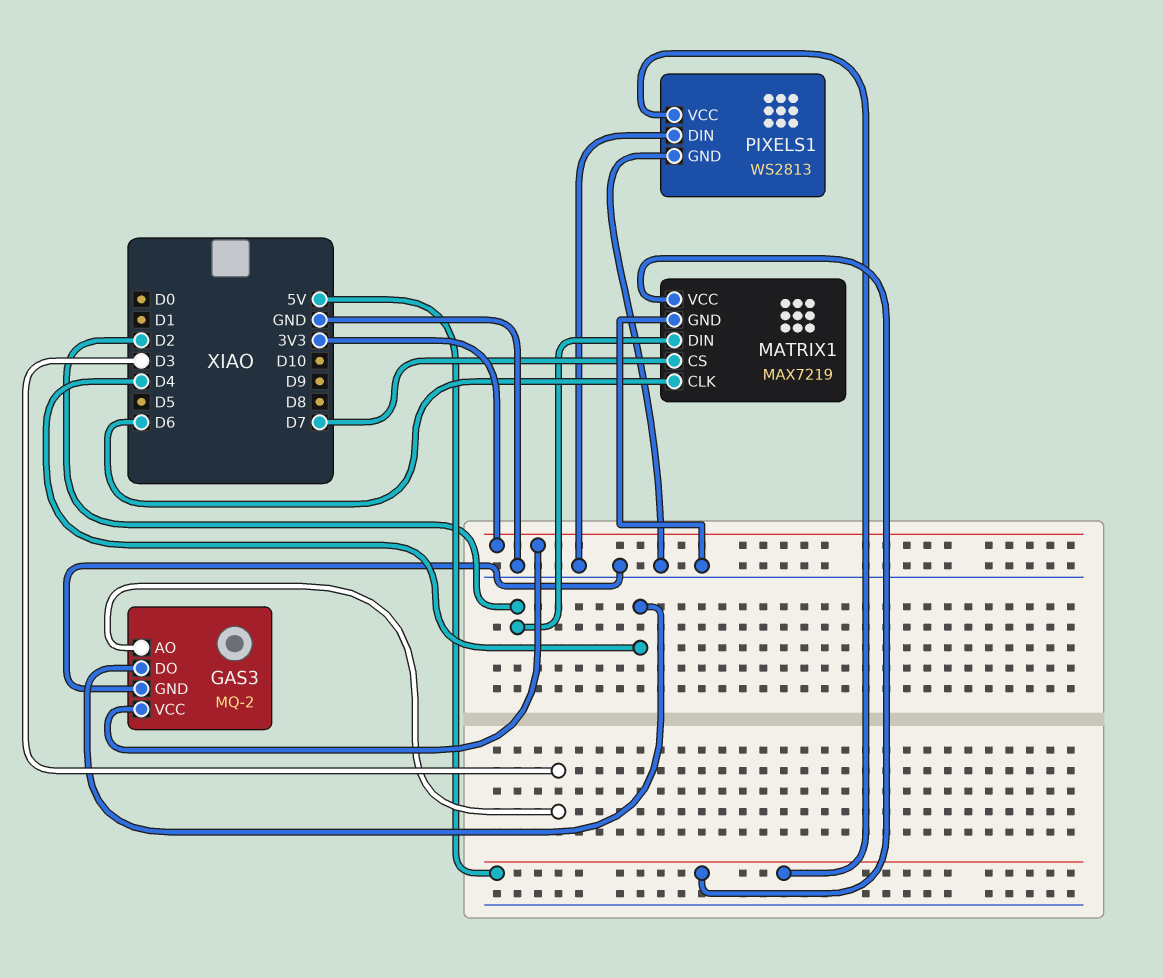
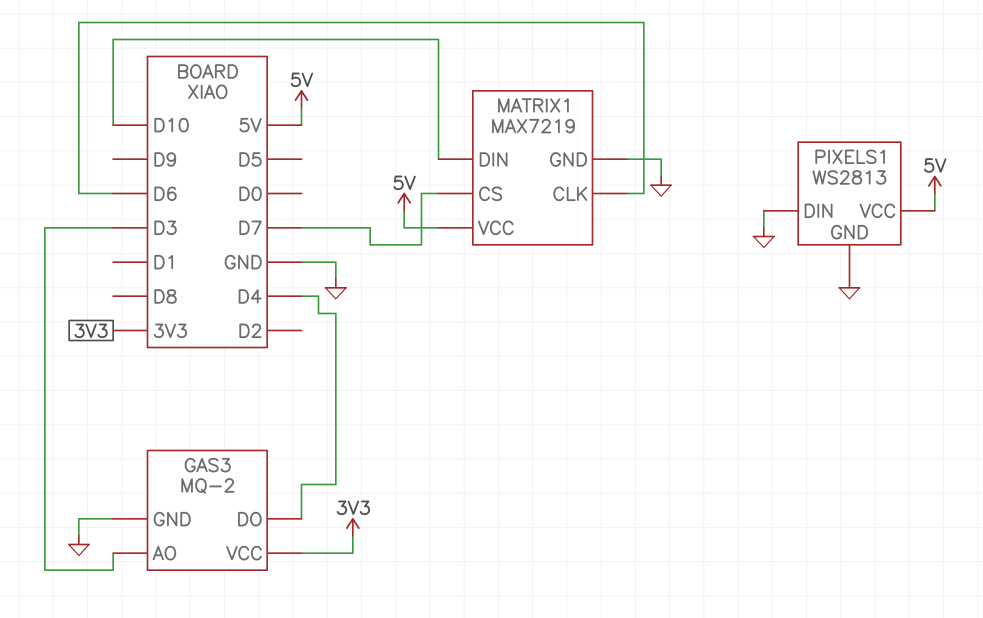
MATRIX1 pin DIN: D2 -> D10

